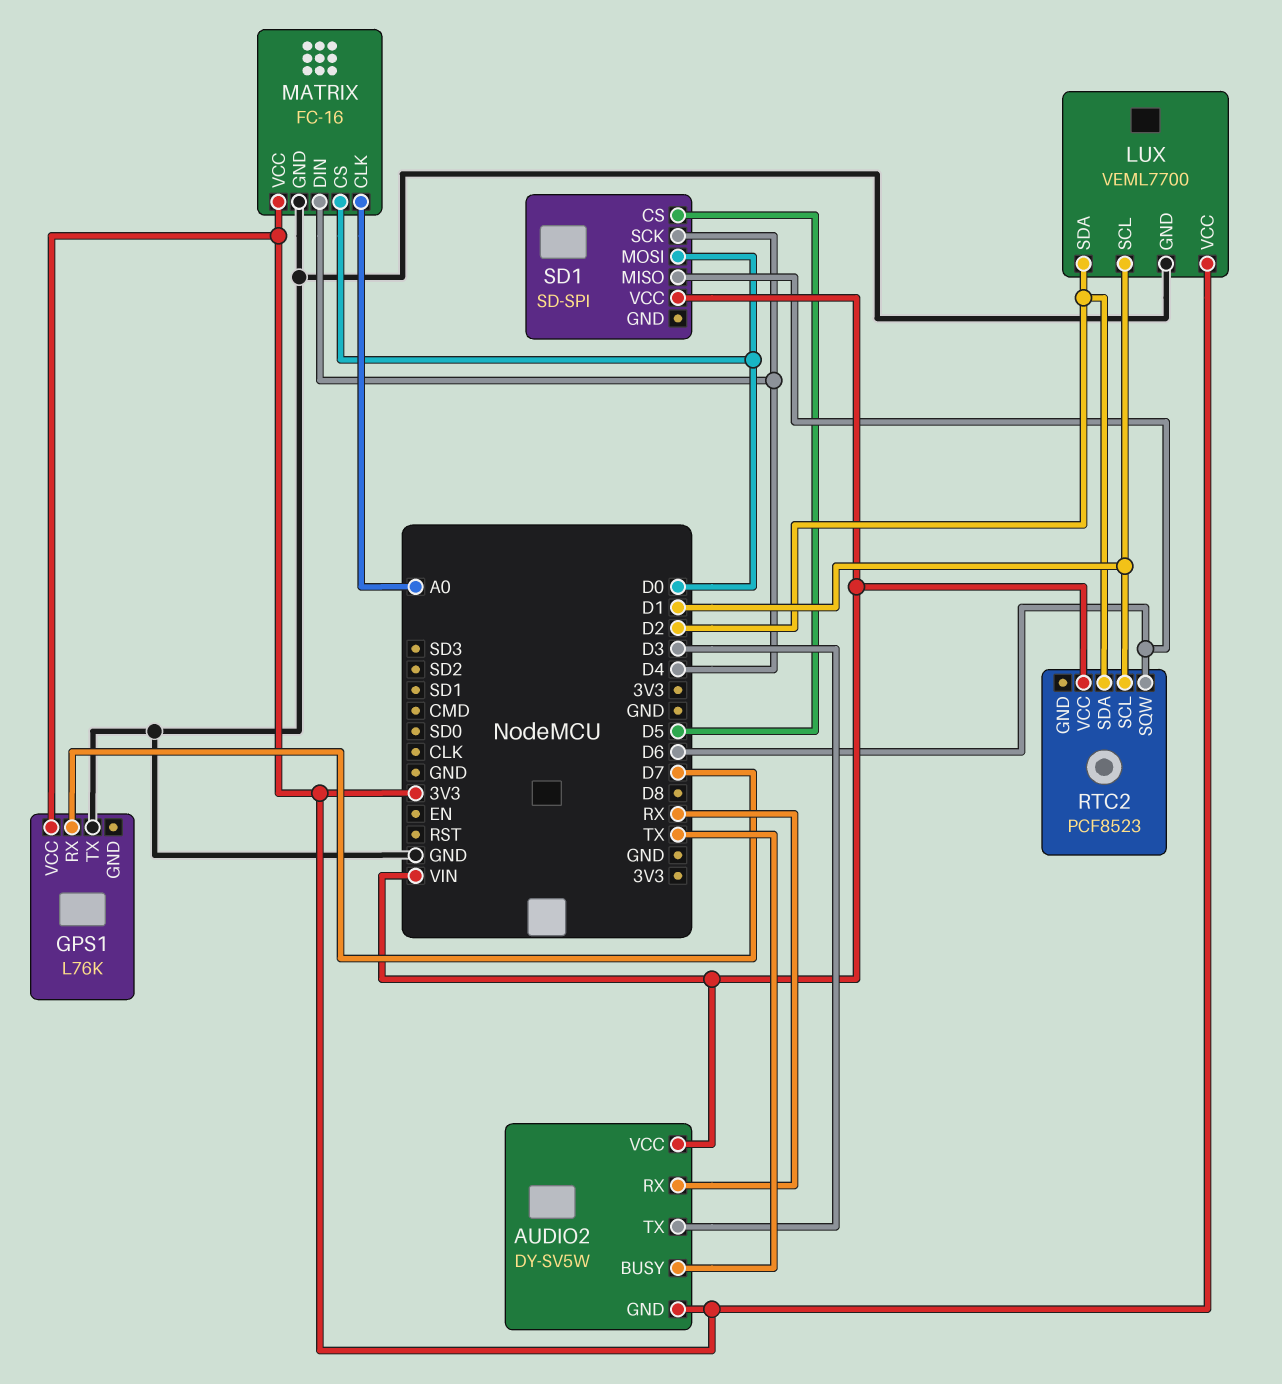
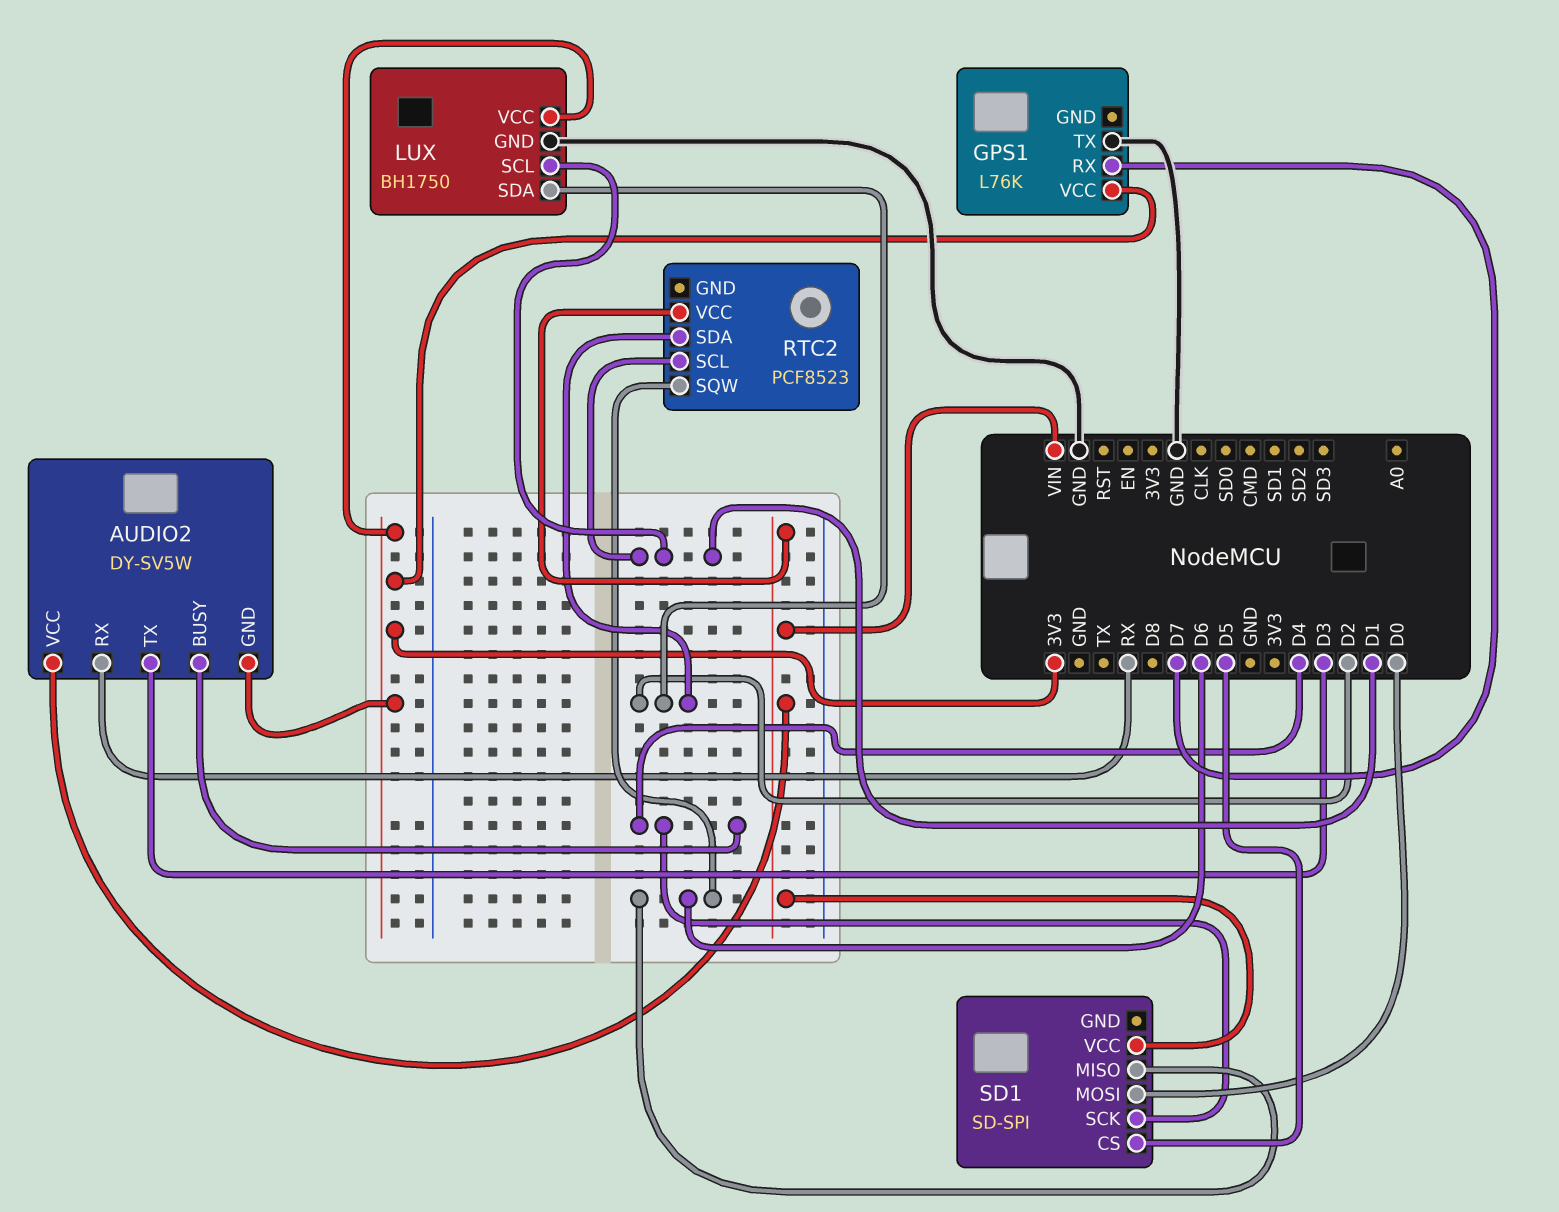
AUDIO2 pin BUSY: TX -> D4
LUX: VEML7700 -> BH1750
MATRIX: FC-16 -> none
MATRIX pin CLK: A0 -> none
MATRIX pin CS: D0 -> none
MATRIX pin DIN: D4 -> none
MATRIX pin GND: GND -> none
MATRIX pin VCC: 3V3 -> none

